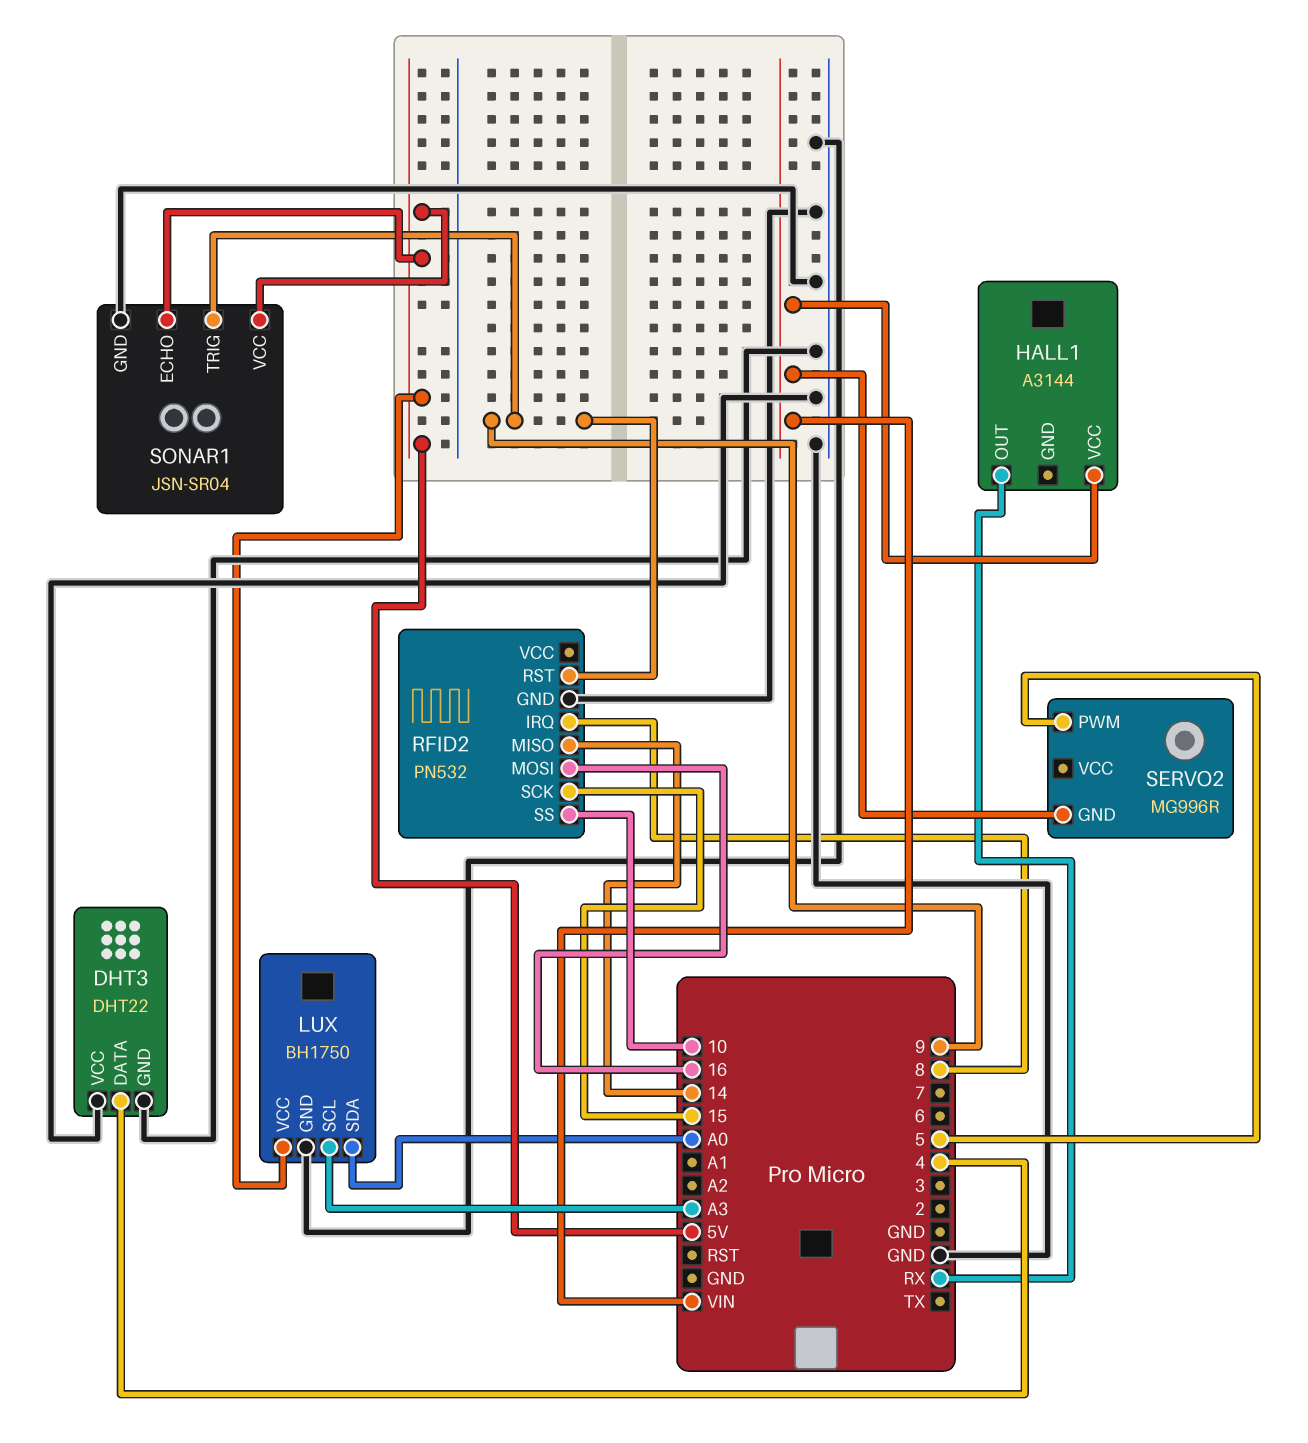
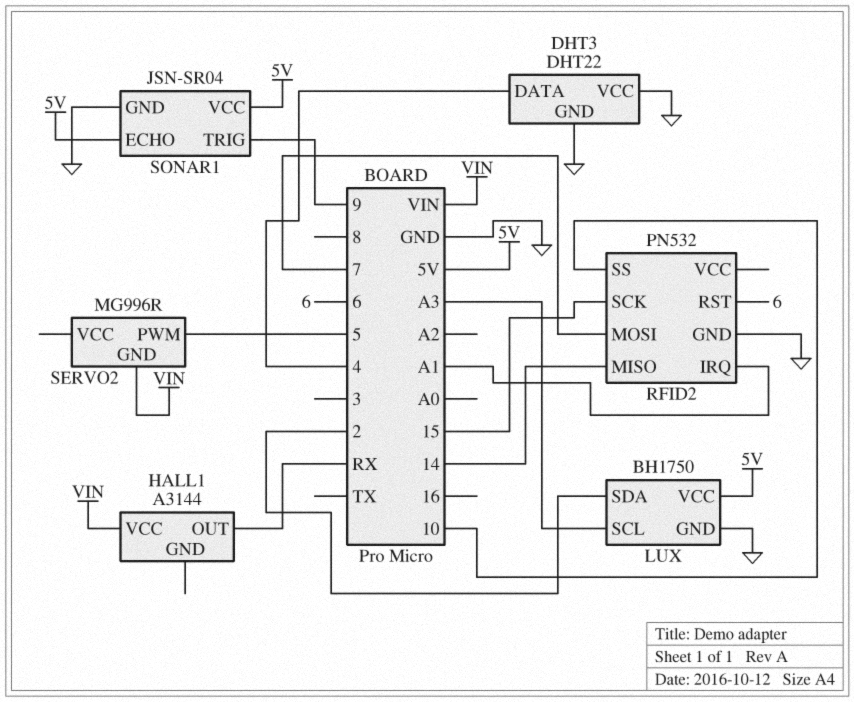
LUX pin SDA: A0 -> 2
RFID2 pin IRQ: 8 -> A1
RFID2 pin MOSI: 16 -> 7
RFID2 pin RST: 9 -> 6

